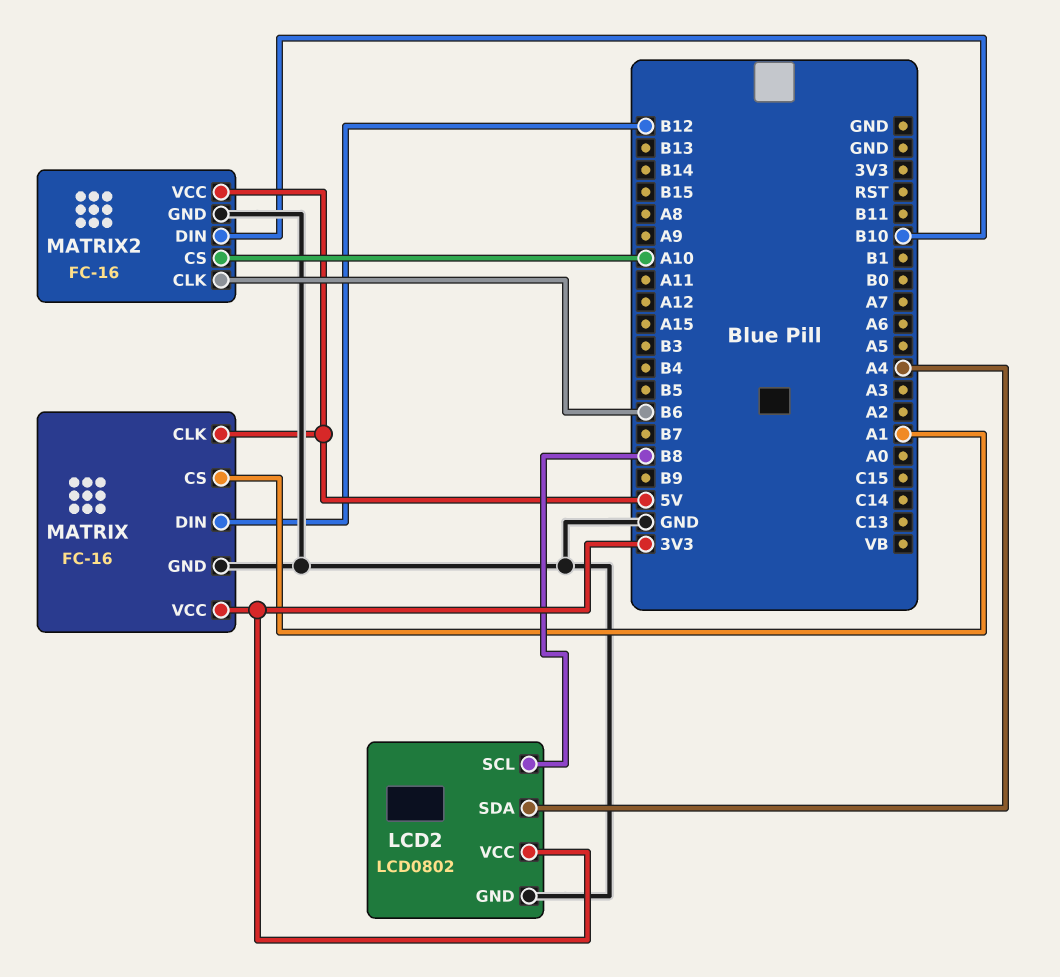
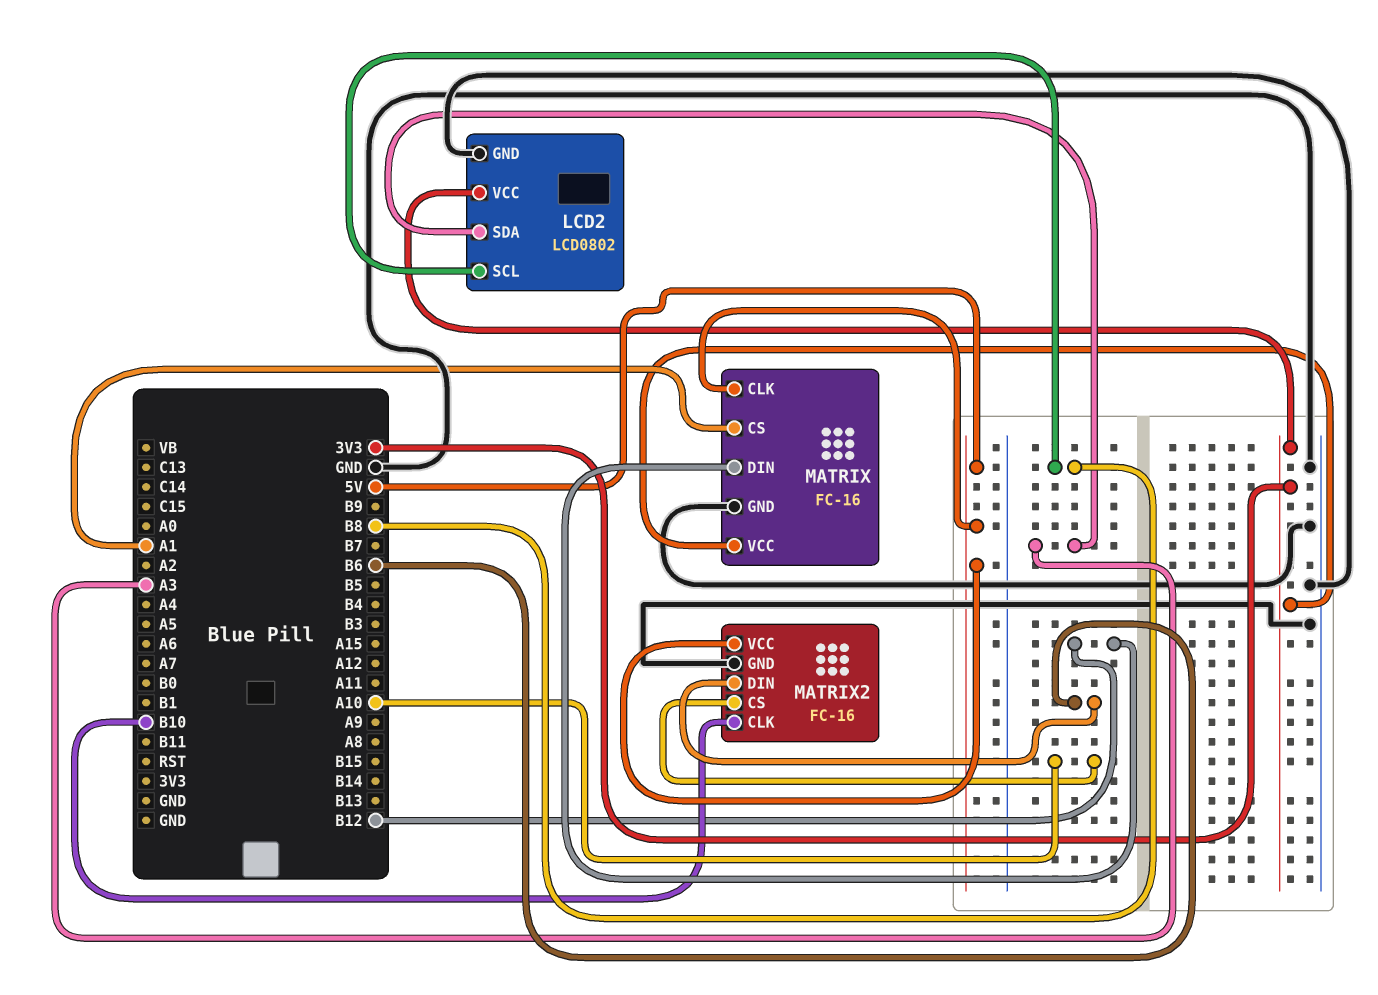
LCD2 pin SDA: A4 -> A3
MATRIX2 pin CLK: B6 -> B10
MATRIX2 pin DIN: B10 -> B6

